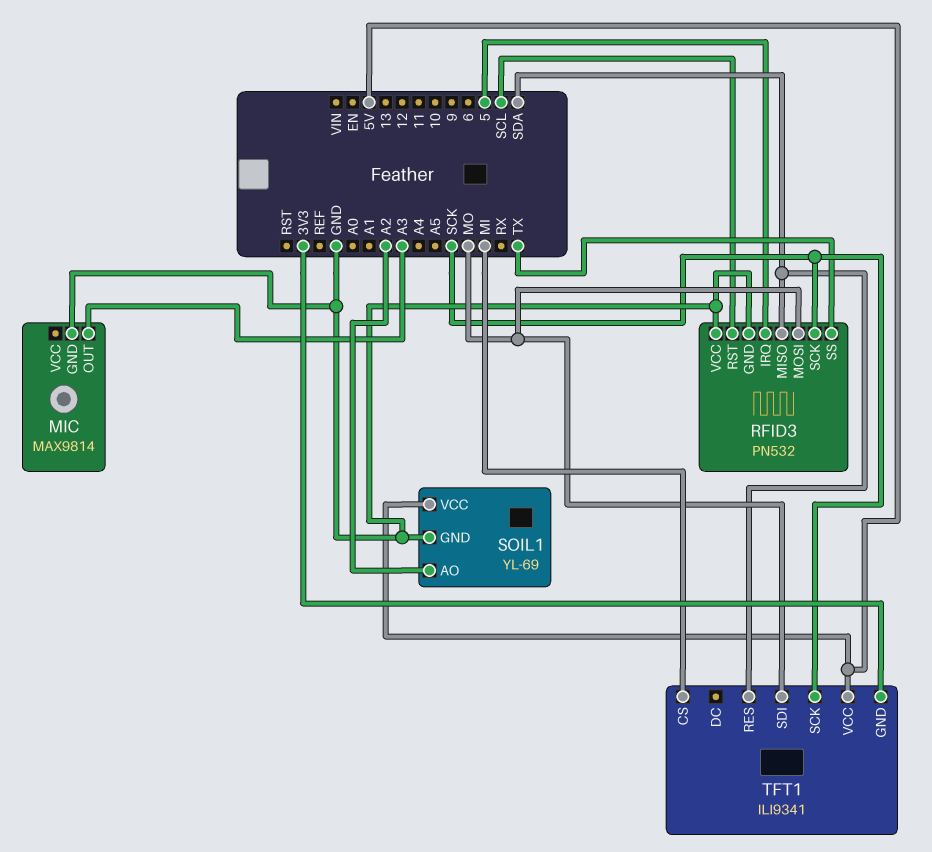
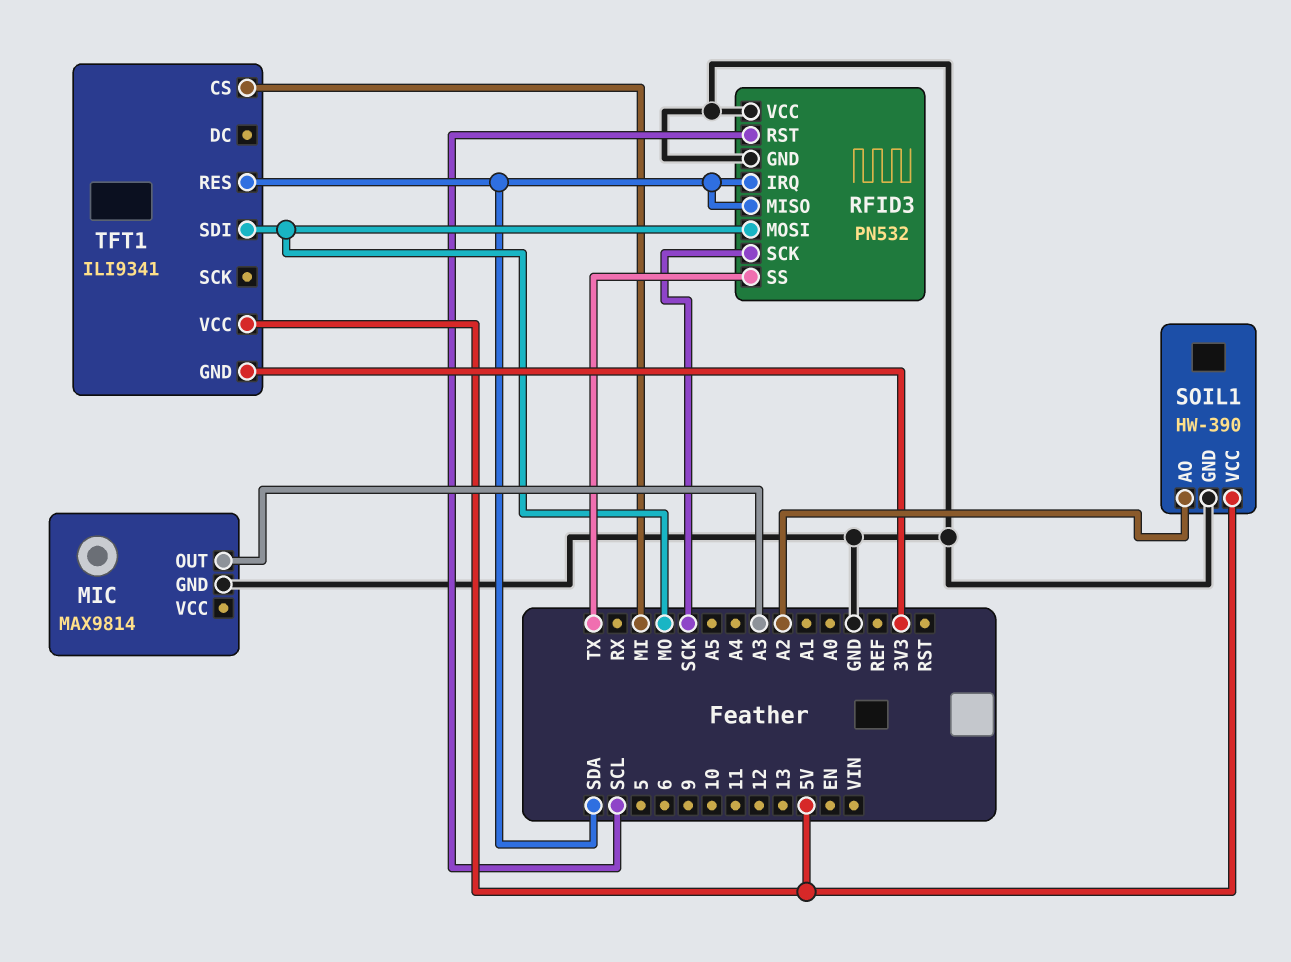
RFID3 pin IRQ: 5 -> SDA
SOIL1: YL-69 -> HW-390
TFT1 pin SCK: SCK -> none

